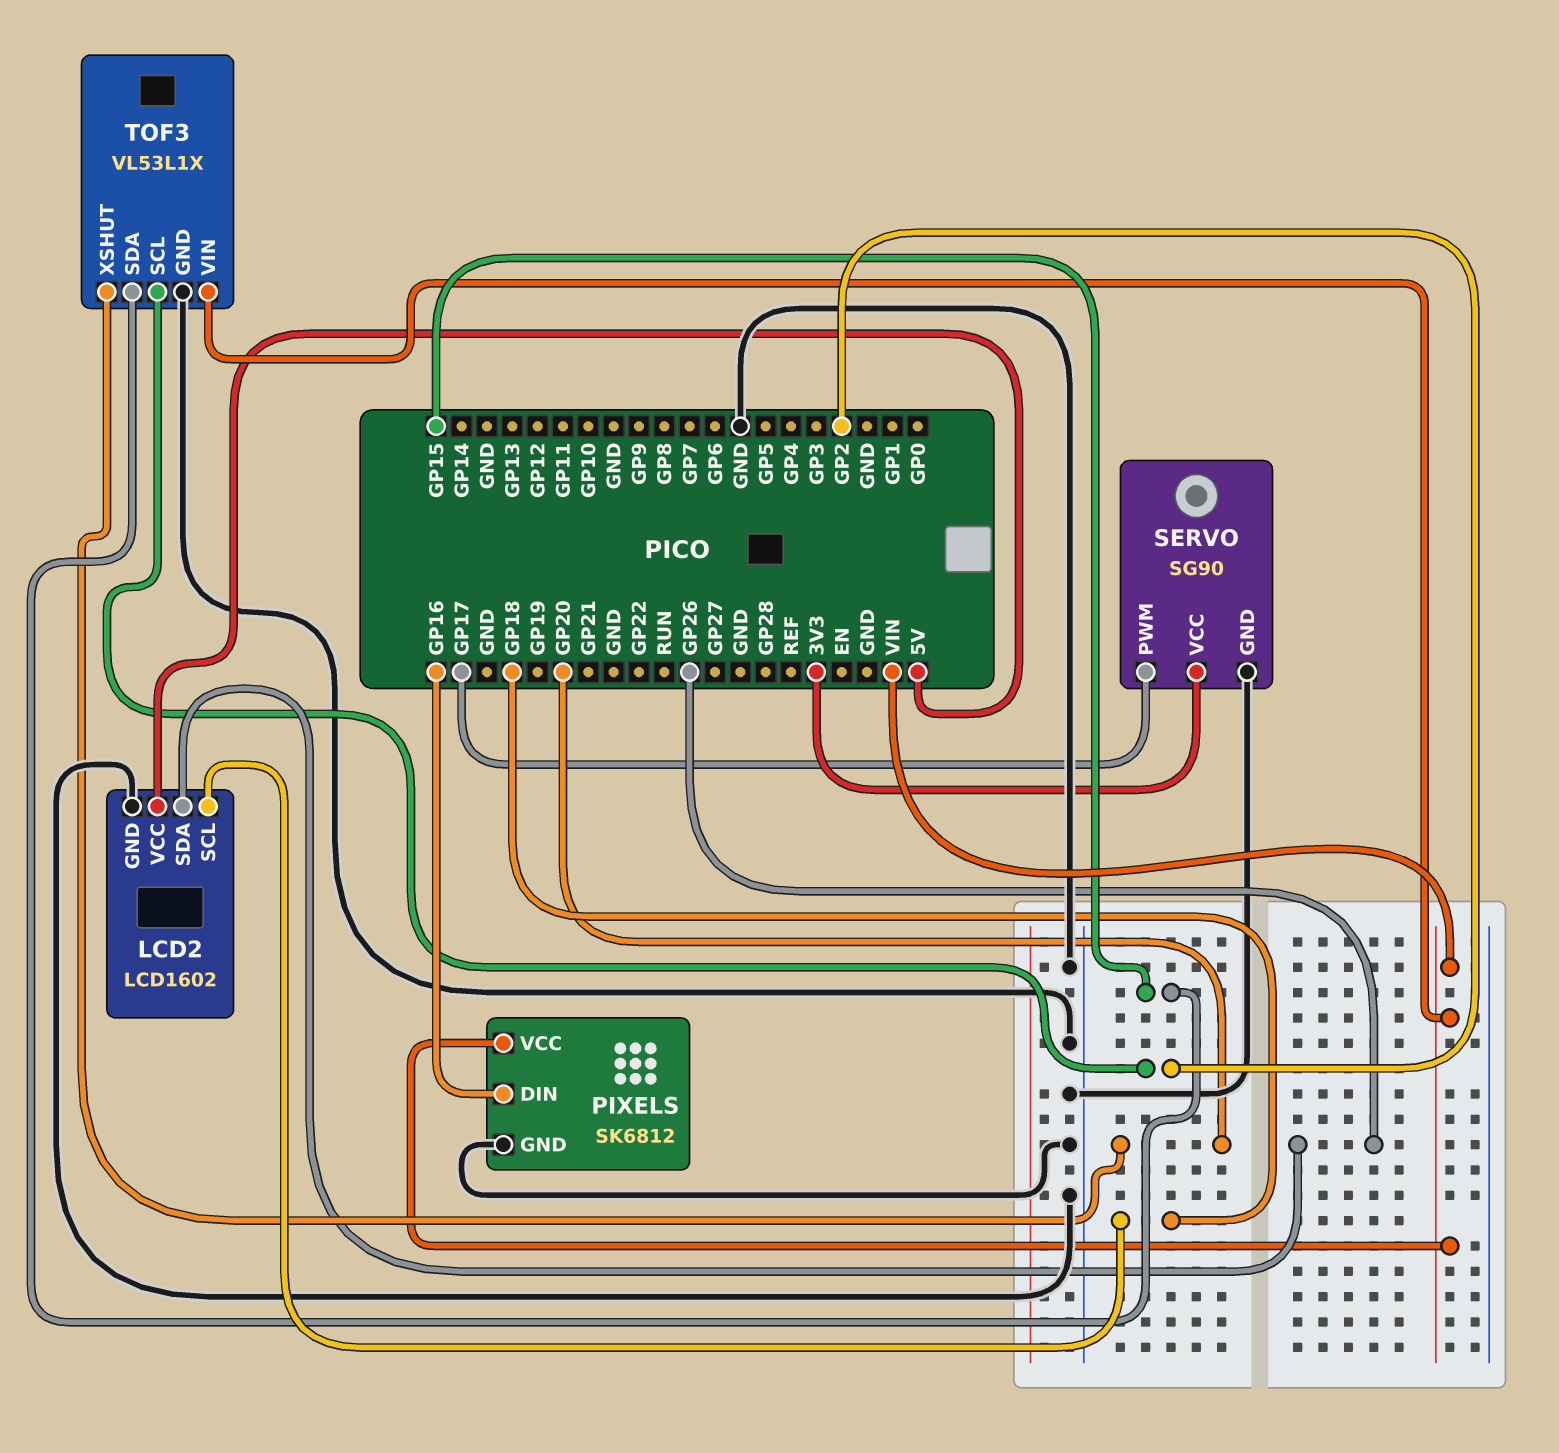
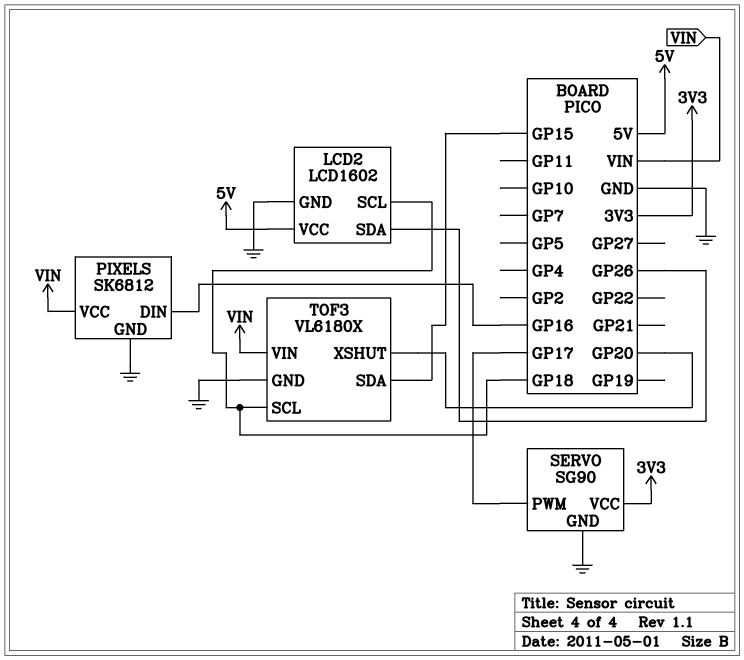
TOF3: VL53L1X -> VL6180X
TOF3 pin SCL: GP2 -> GP18

